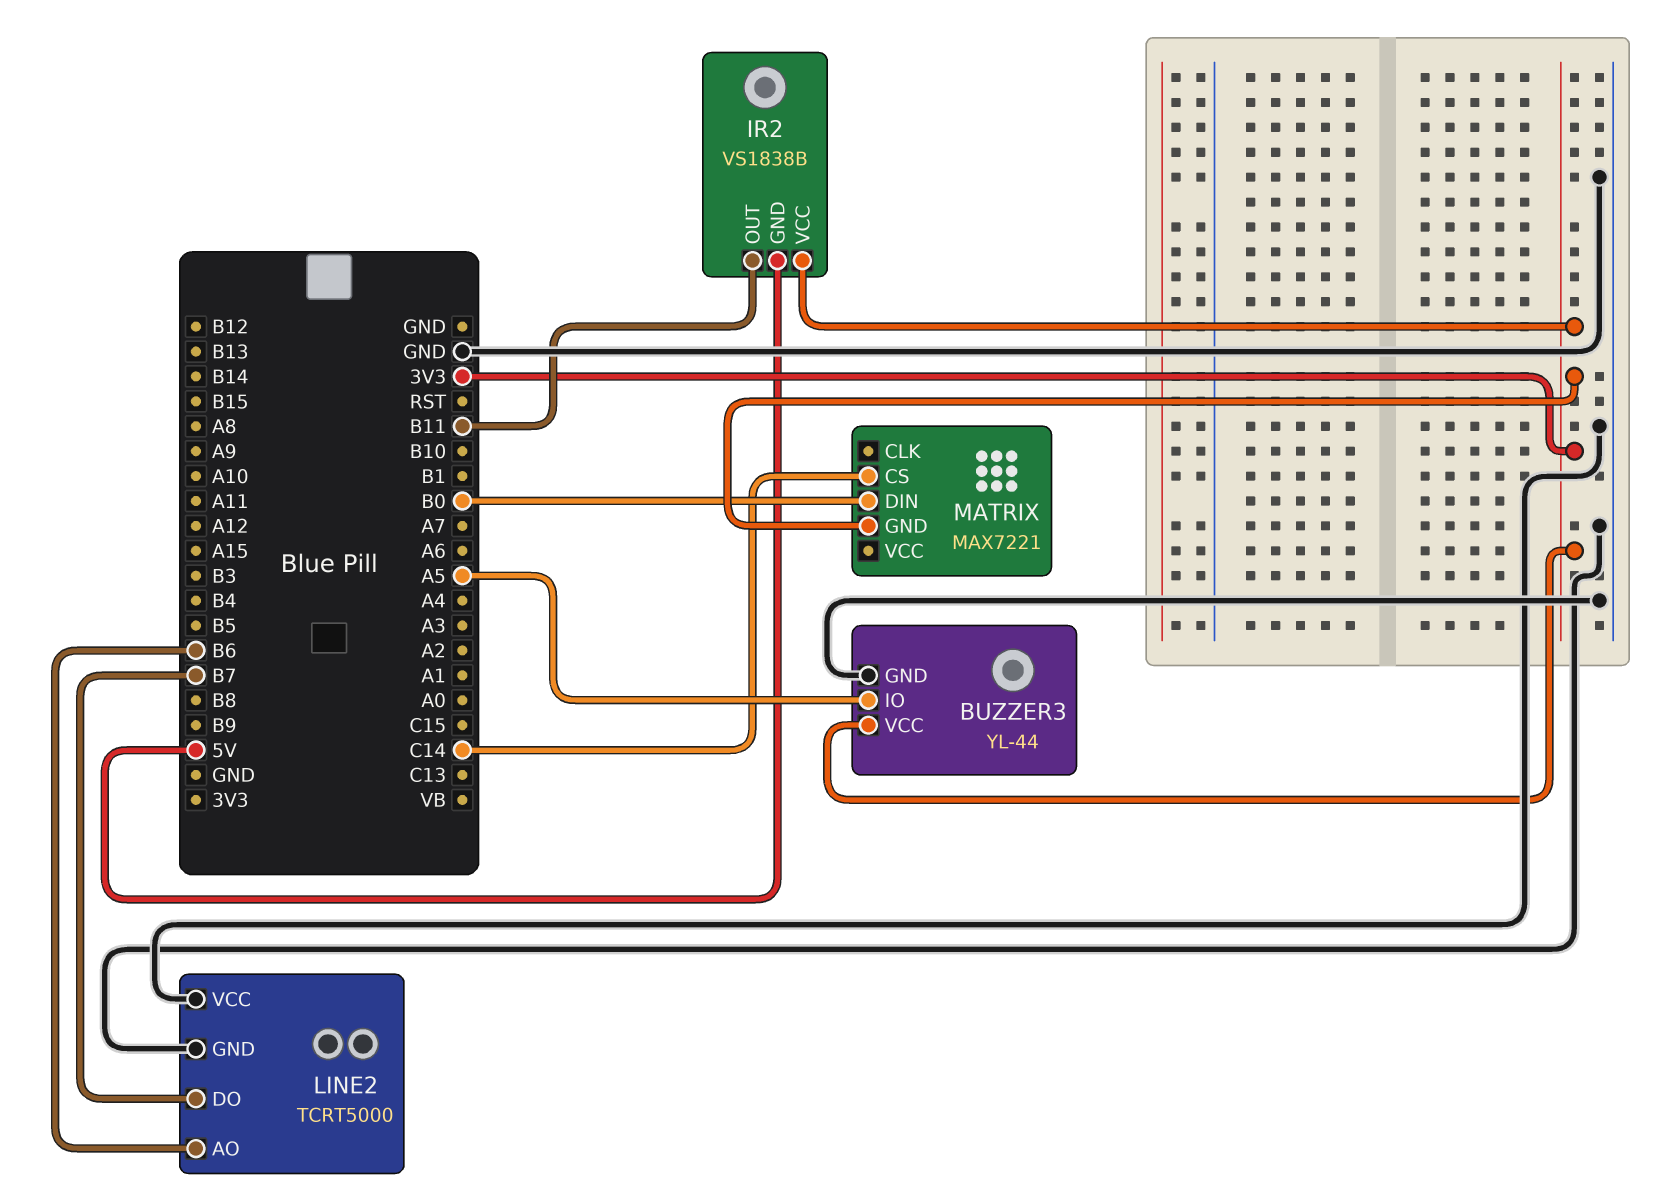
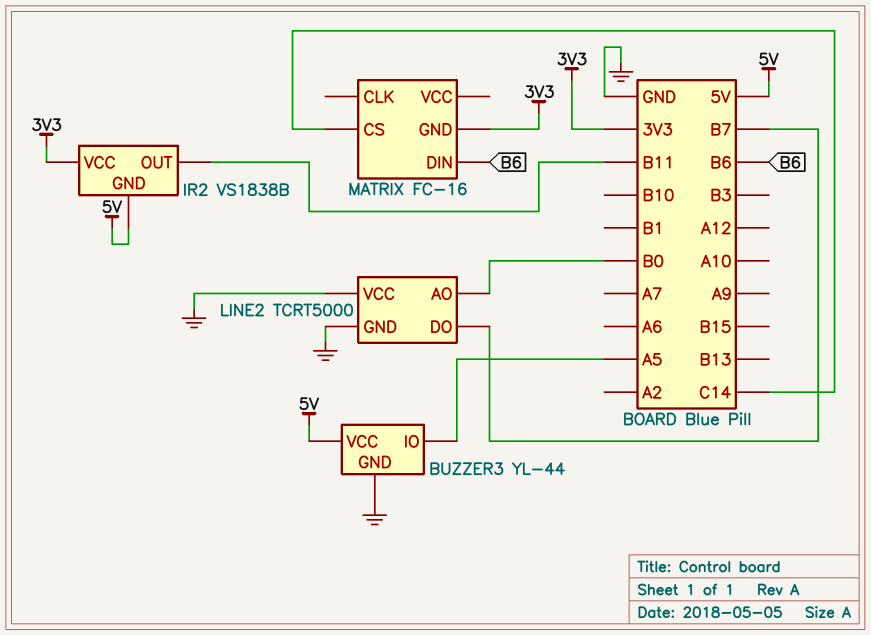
BUZZER3 pin VCC: 3V3 -> 5V
LINE2 pin AO: B6 -> B0
MATRIX: MAX7221 -> FC-16
MATRIX pin DIN: B0 -> B6

